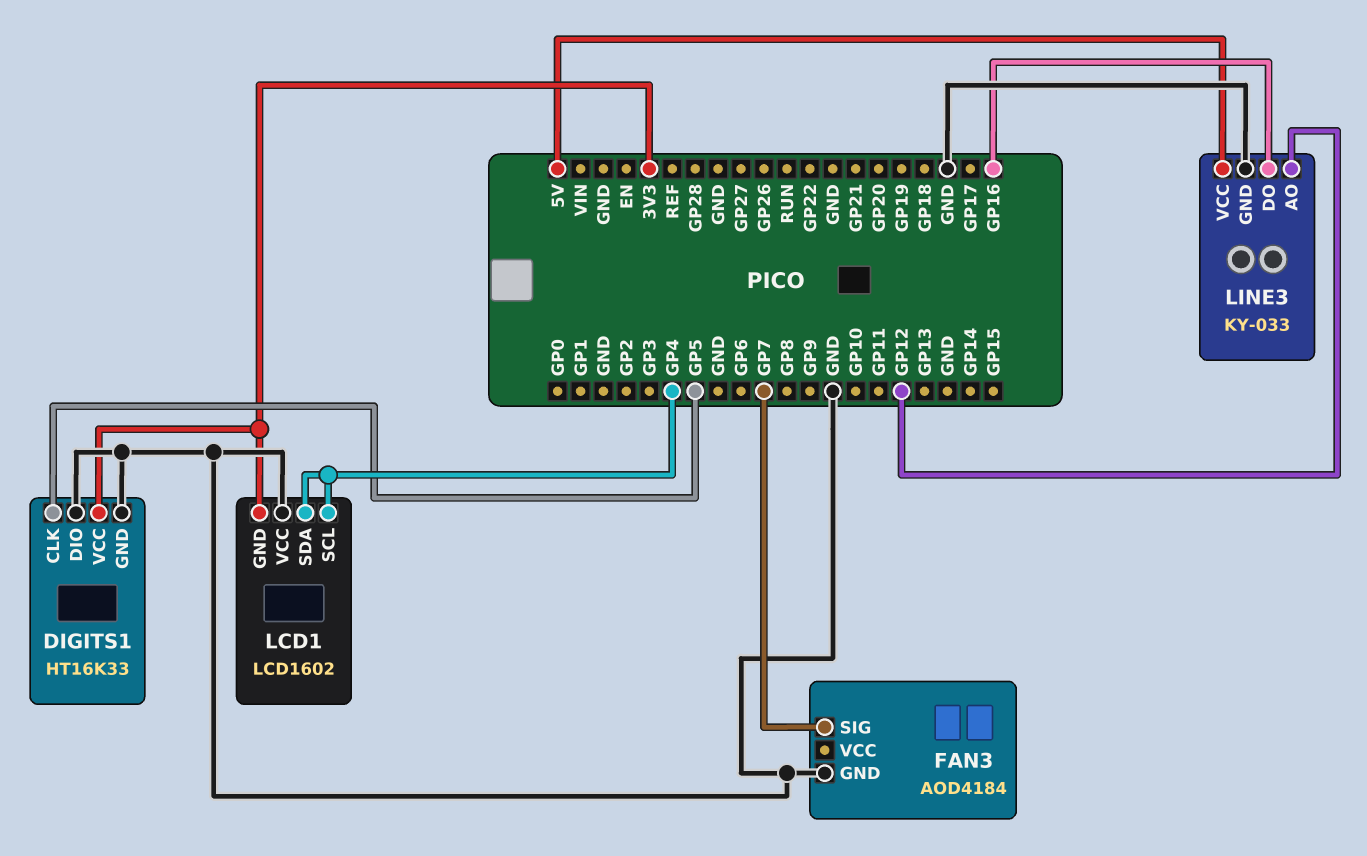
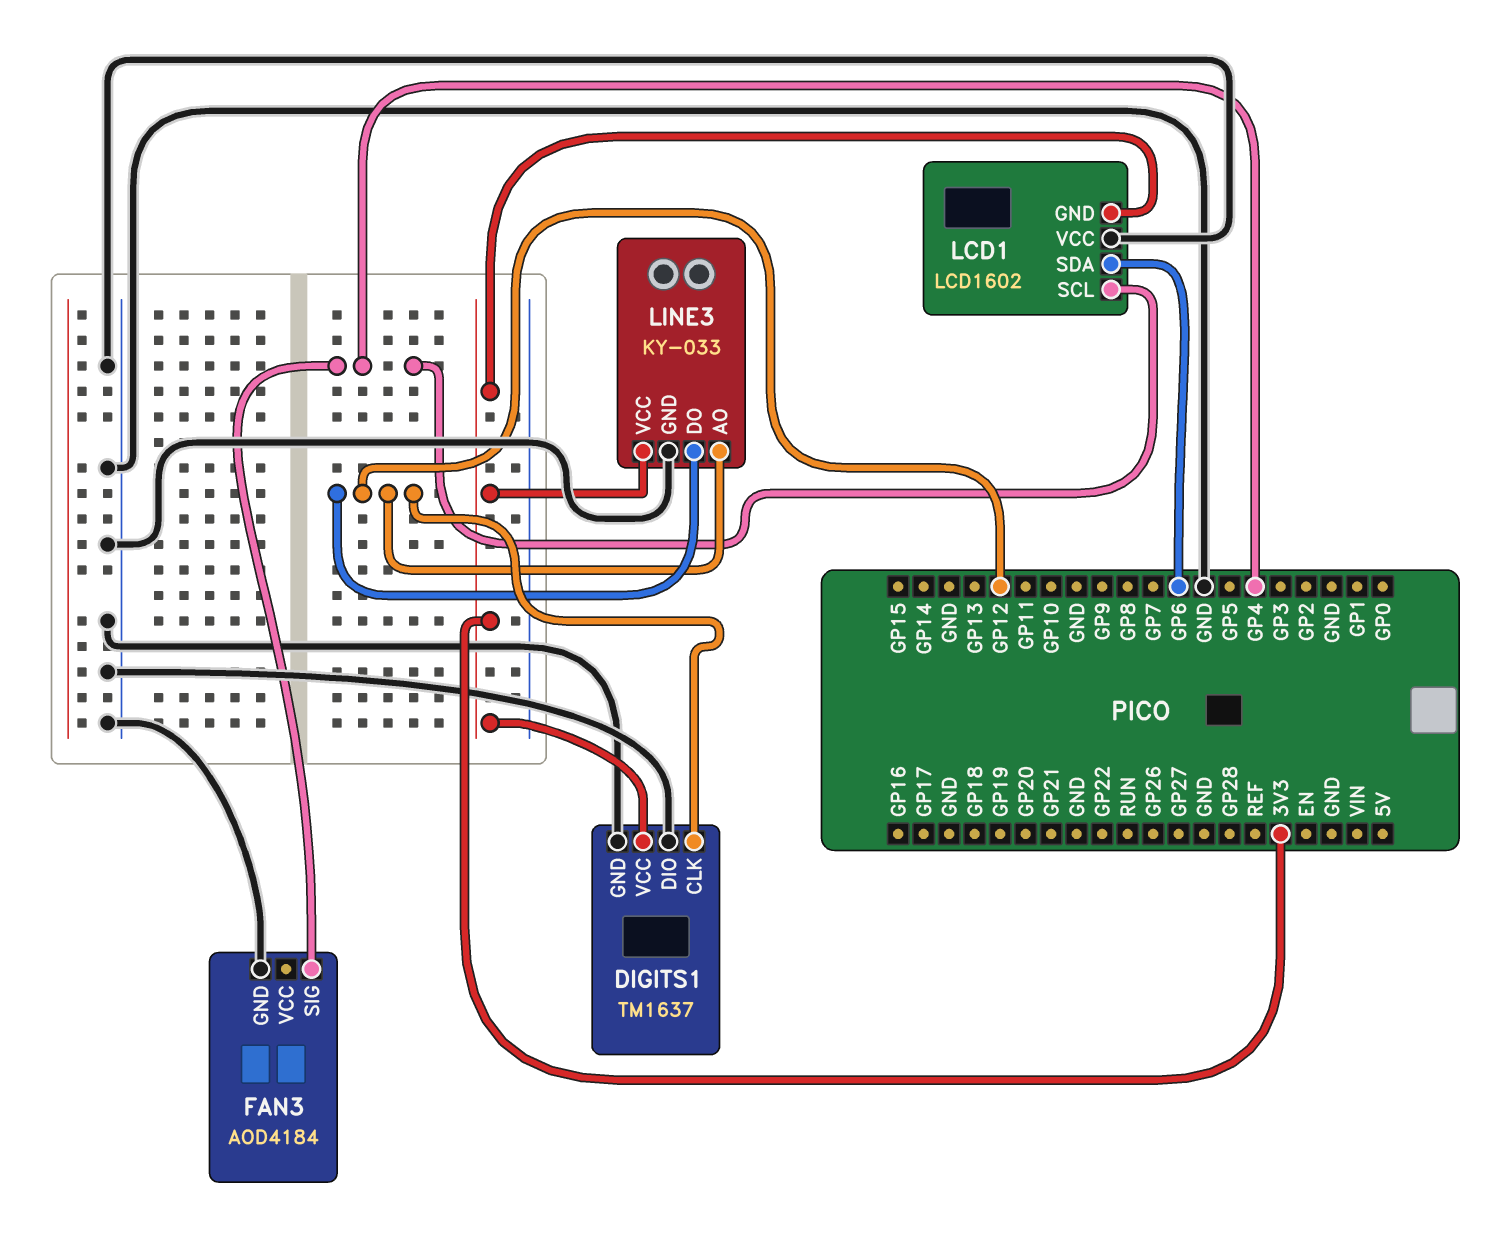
DIGITS1: HT16K33 -> TM1637
DIGITS1 pin CLK: GP5 -> GP12
FAN3 pin SIG: GP7 -> GP4
LCD1 pin SDA: GP4 -> GP6
LINE3 pin DO: GP16 -> GP12
LINE3 pin VCC: 5V -> 3V3

